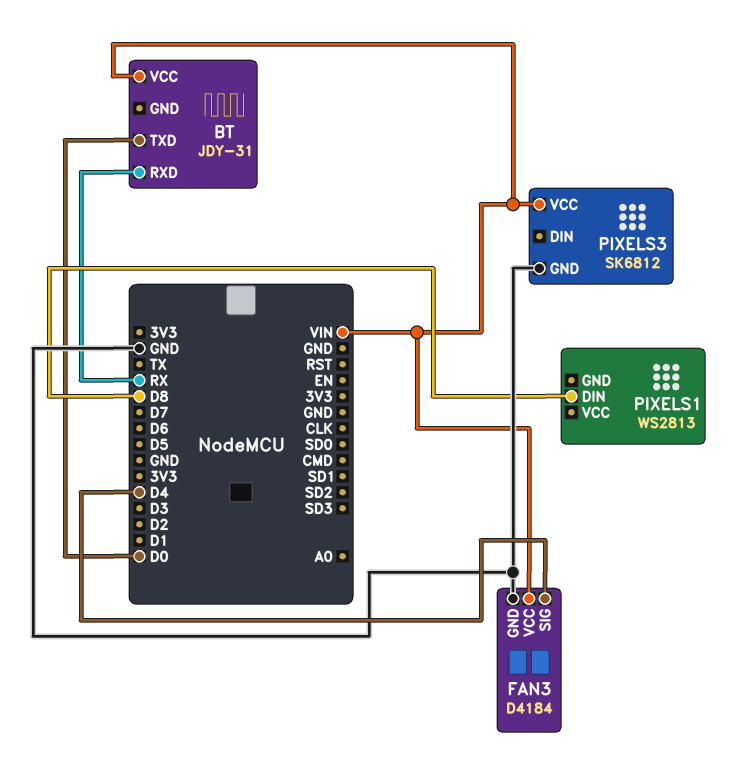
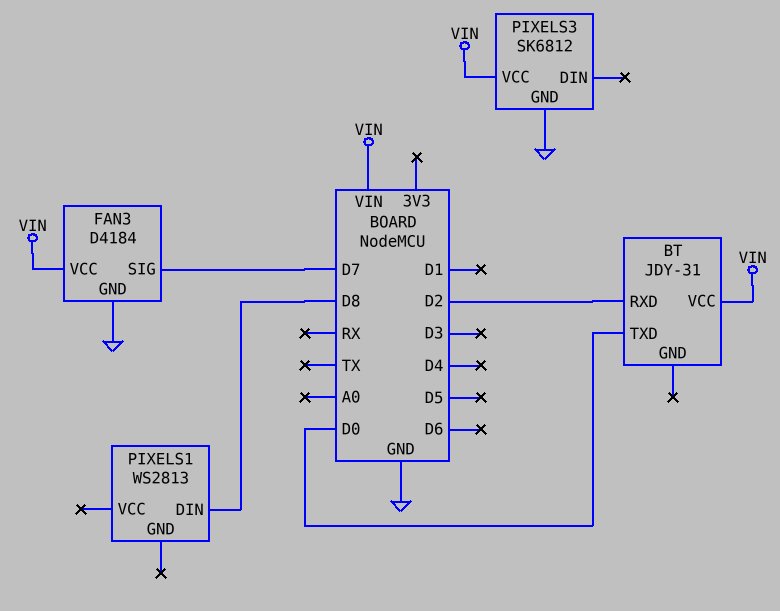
BT pin RXD: RX -> D2
FAN3 pin SIG: D4 -> D7

